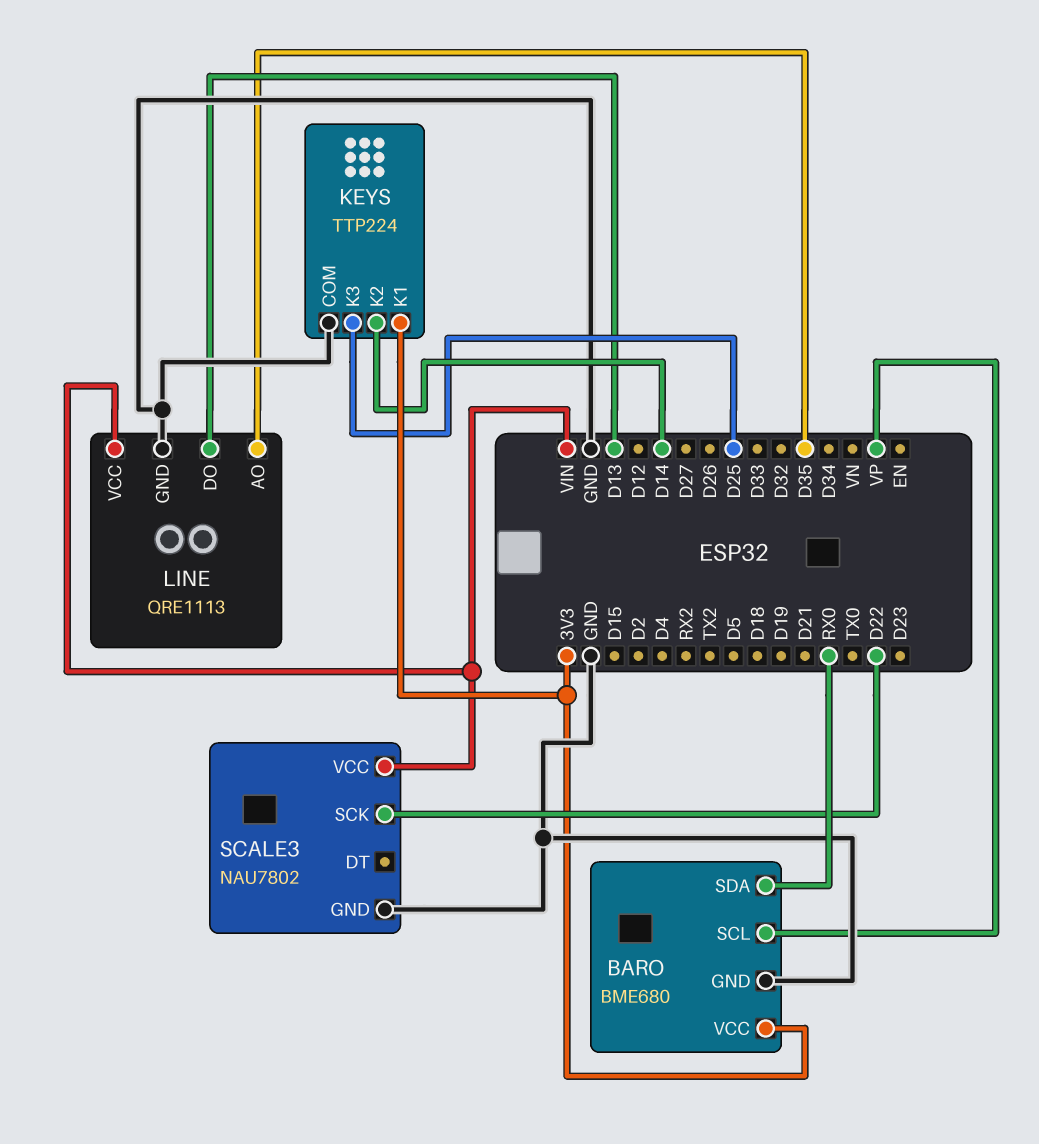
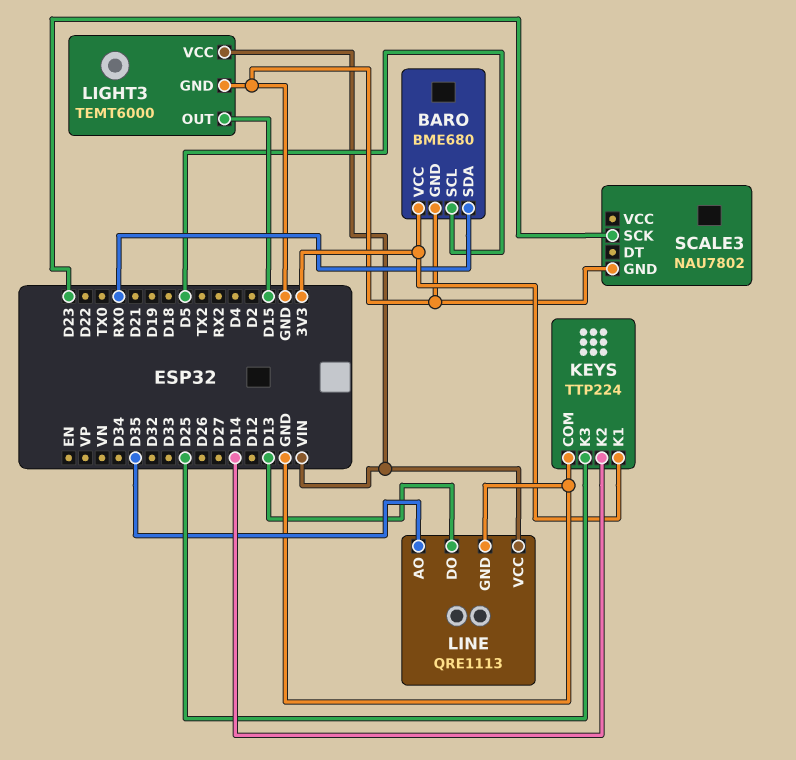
BARO pin SCL: VP -> D5
LIGHT3: none -> TEMT6000
LIGHT3 pin GND: none -> GND
LIGHT3 pin OUT: none -> D15
LIGHT3 pin VCC: none -> VIN
SCALE3 pin SCK: D22 -> D23
SCALE3 pin VCC: VIN -> none

